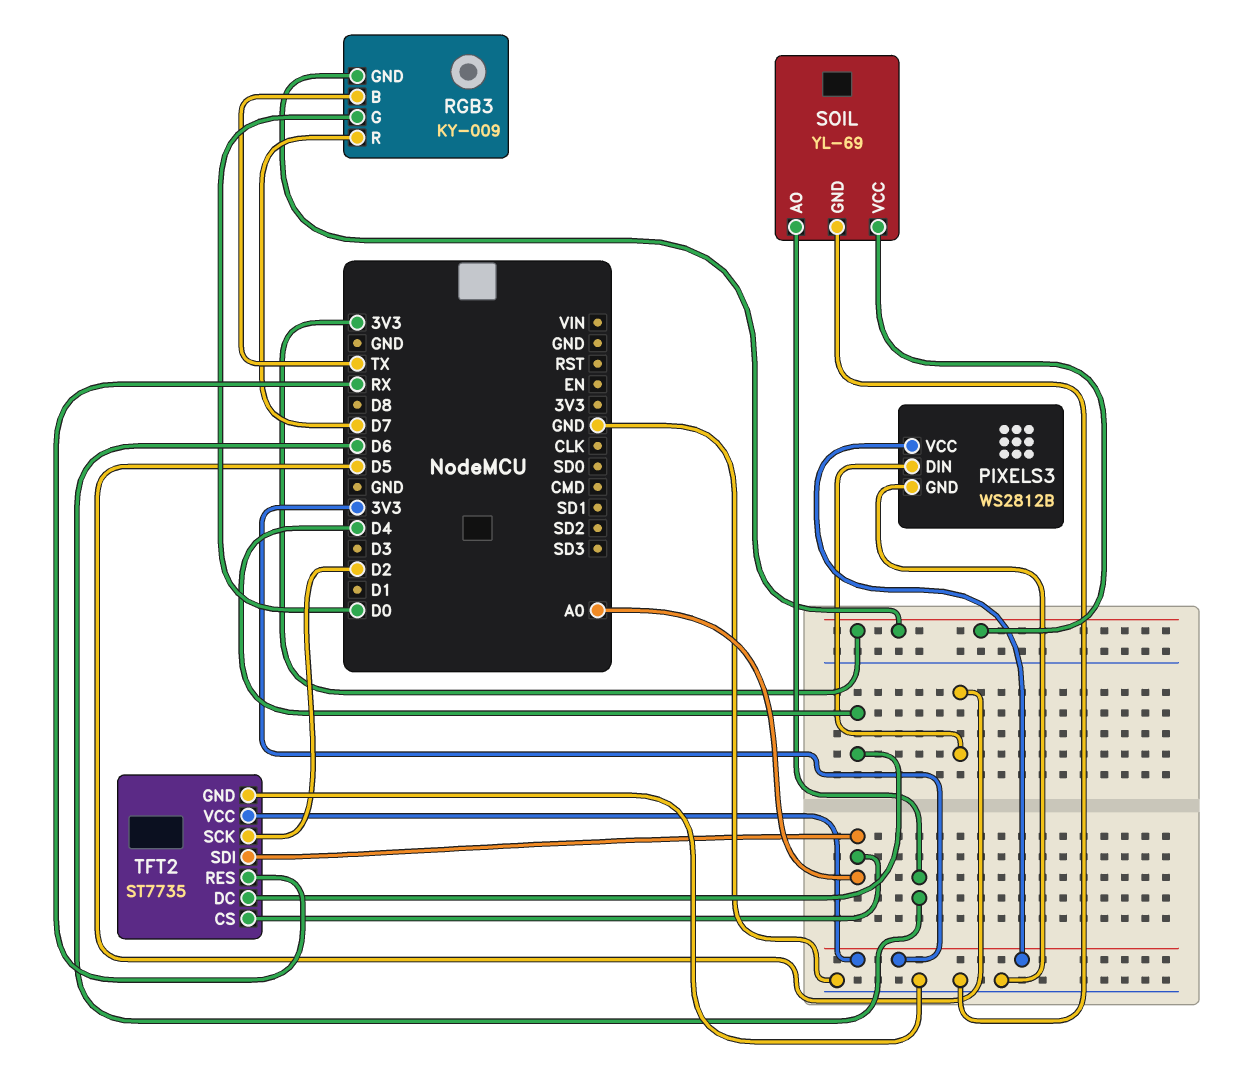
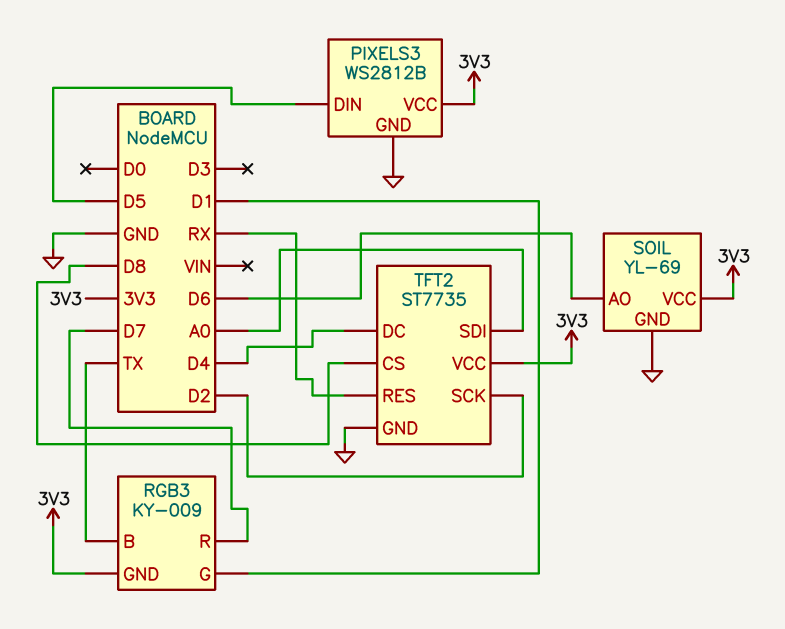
RGB3 pin G: D0 -> D1
TFT2 pin CS: A0 -> D8

